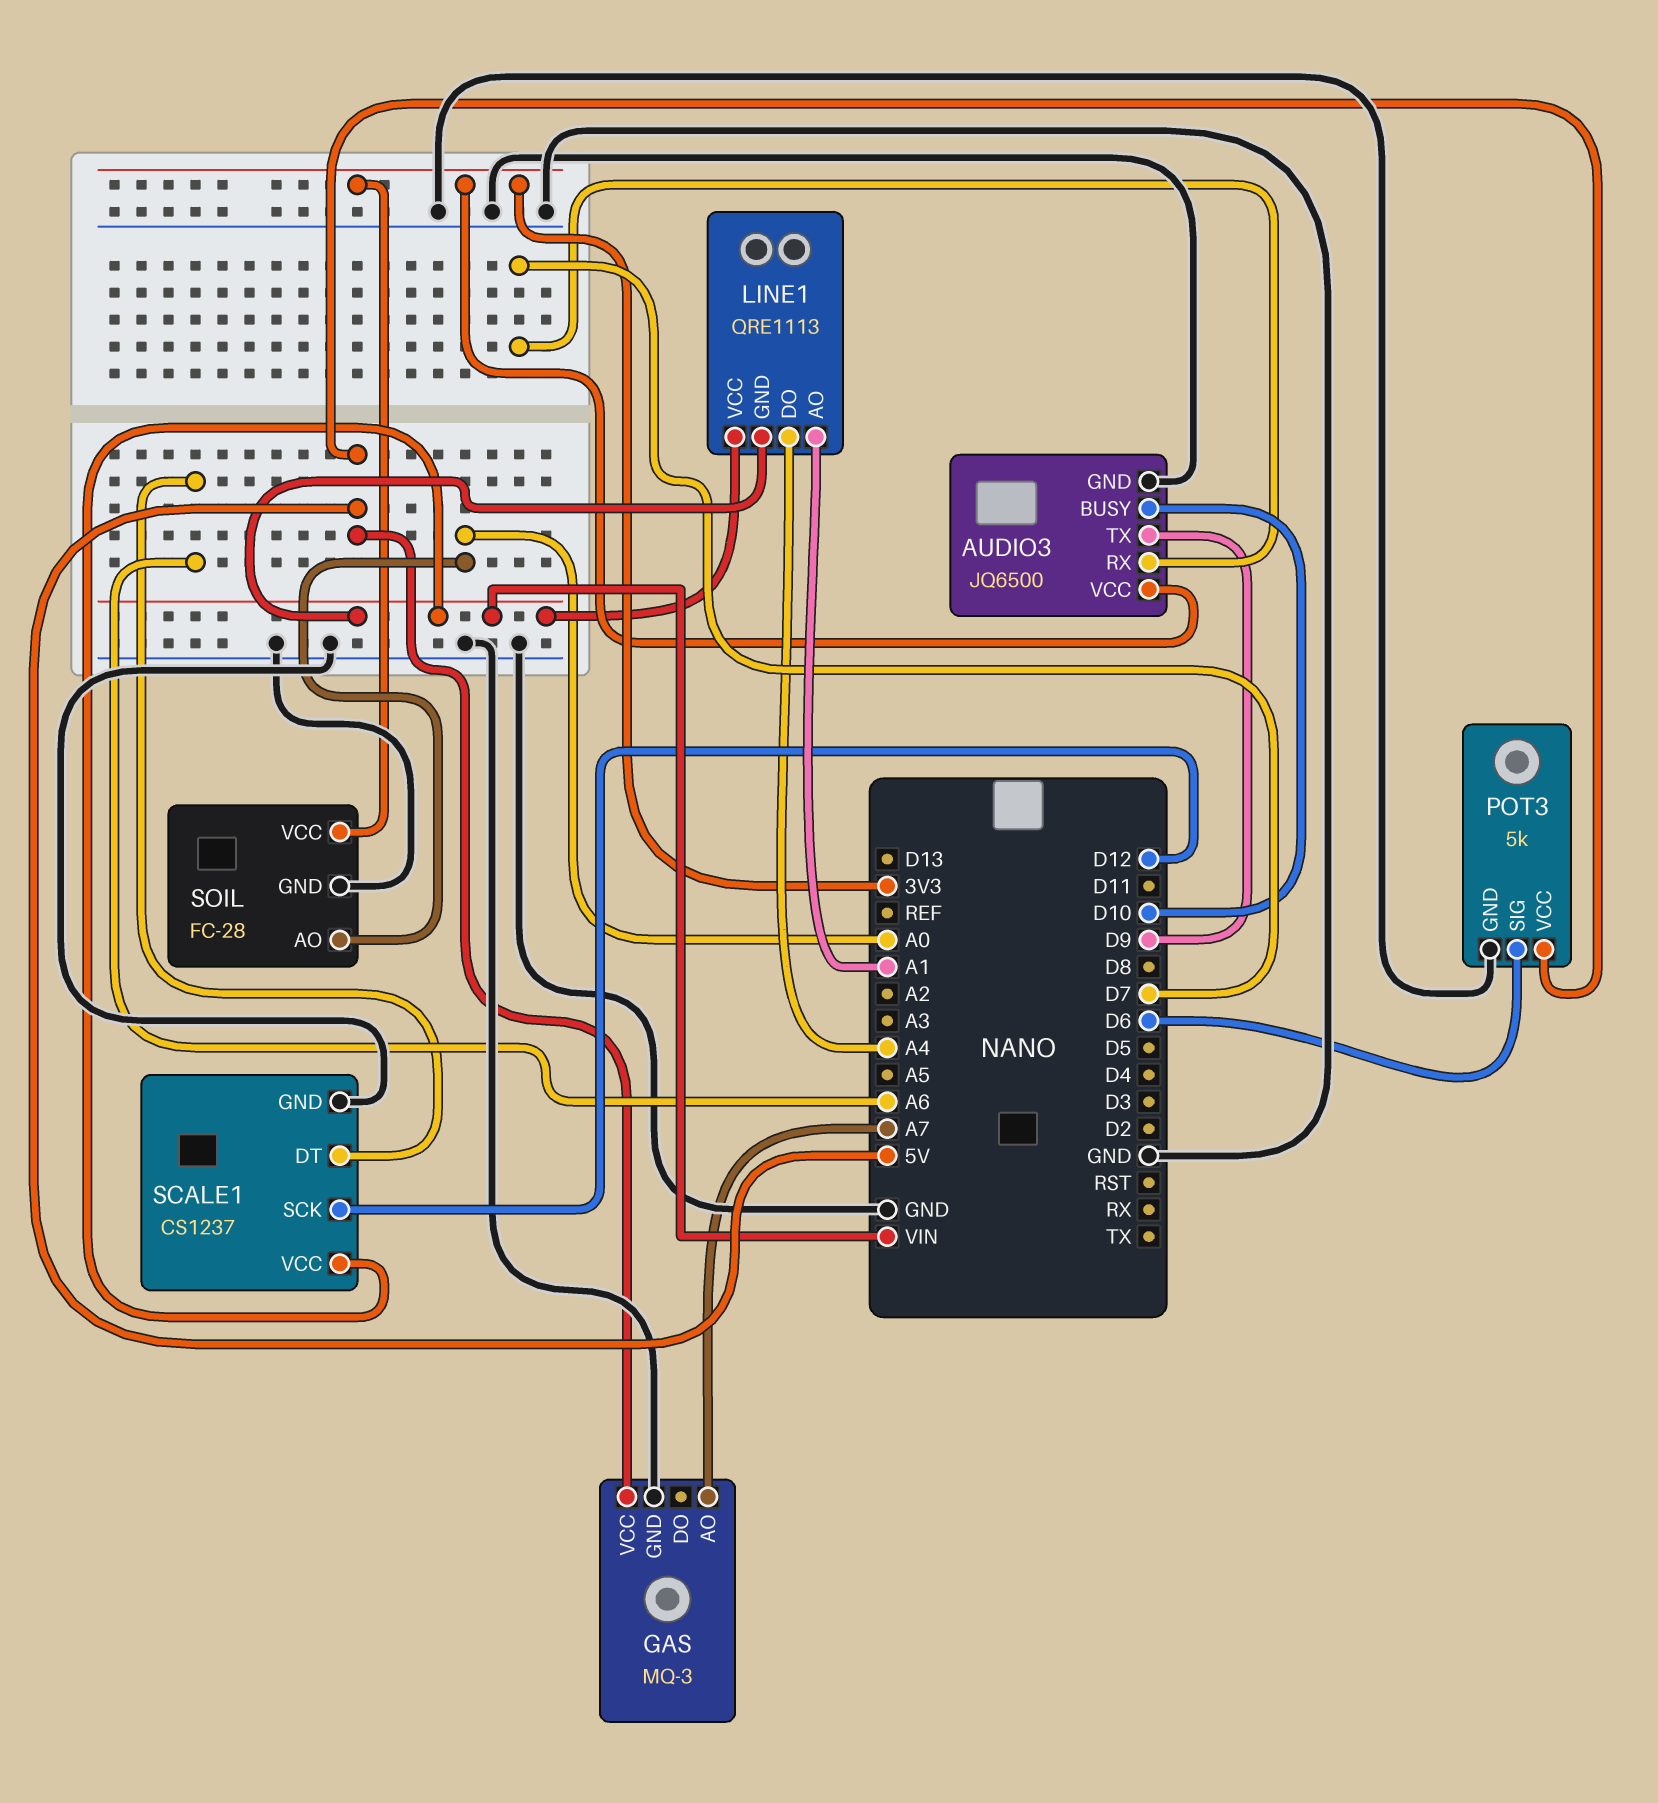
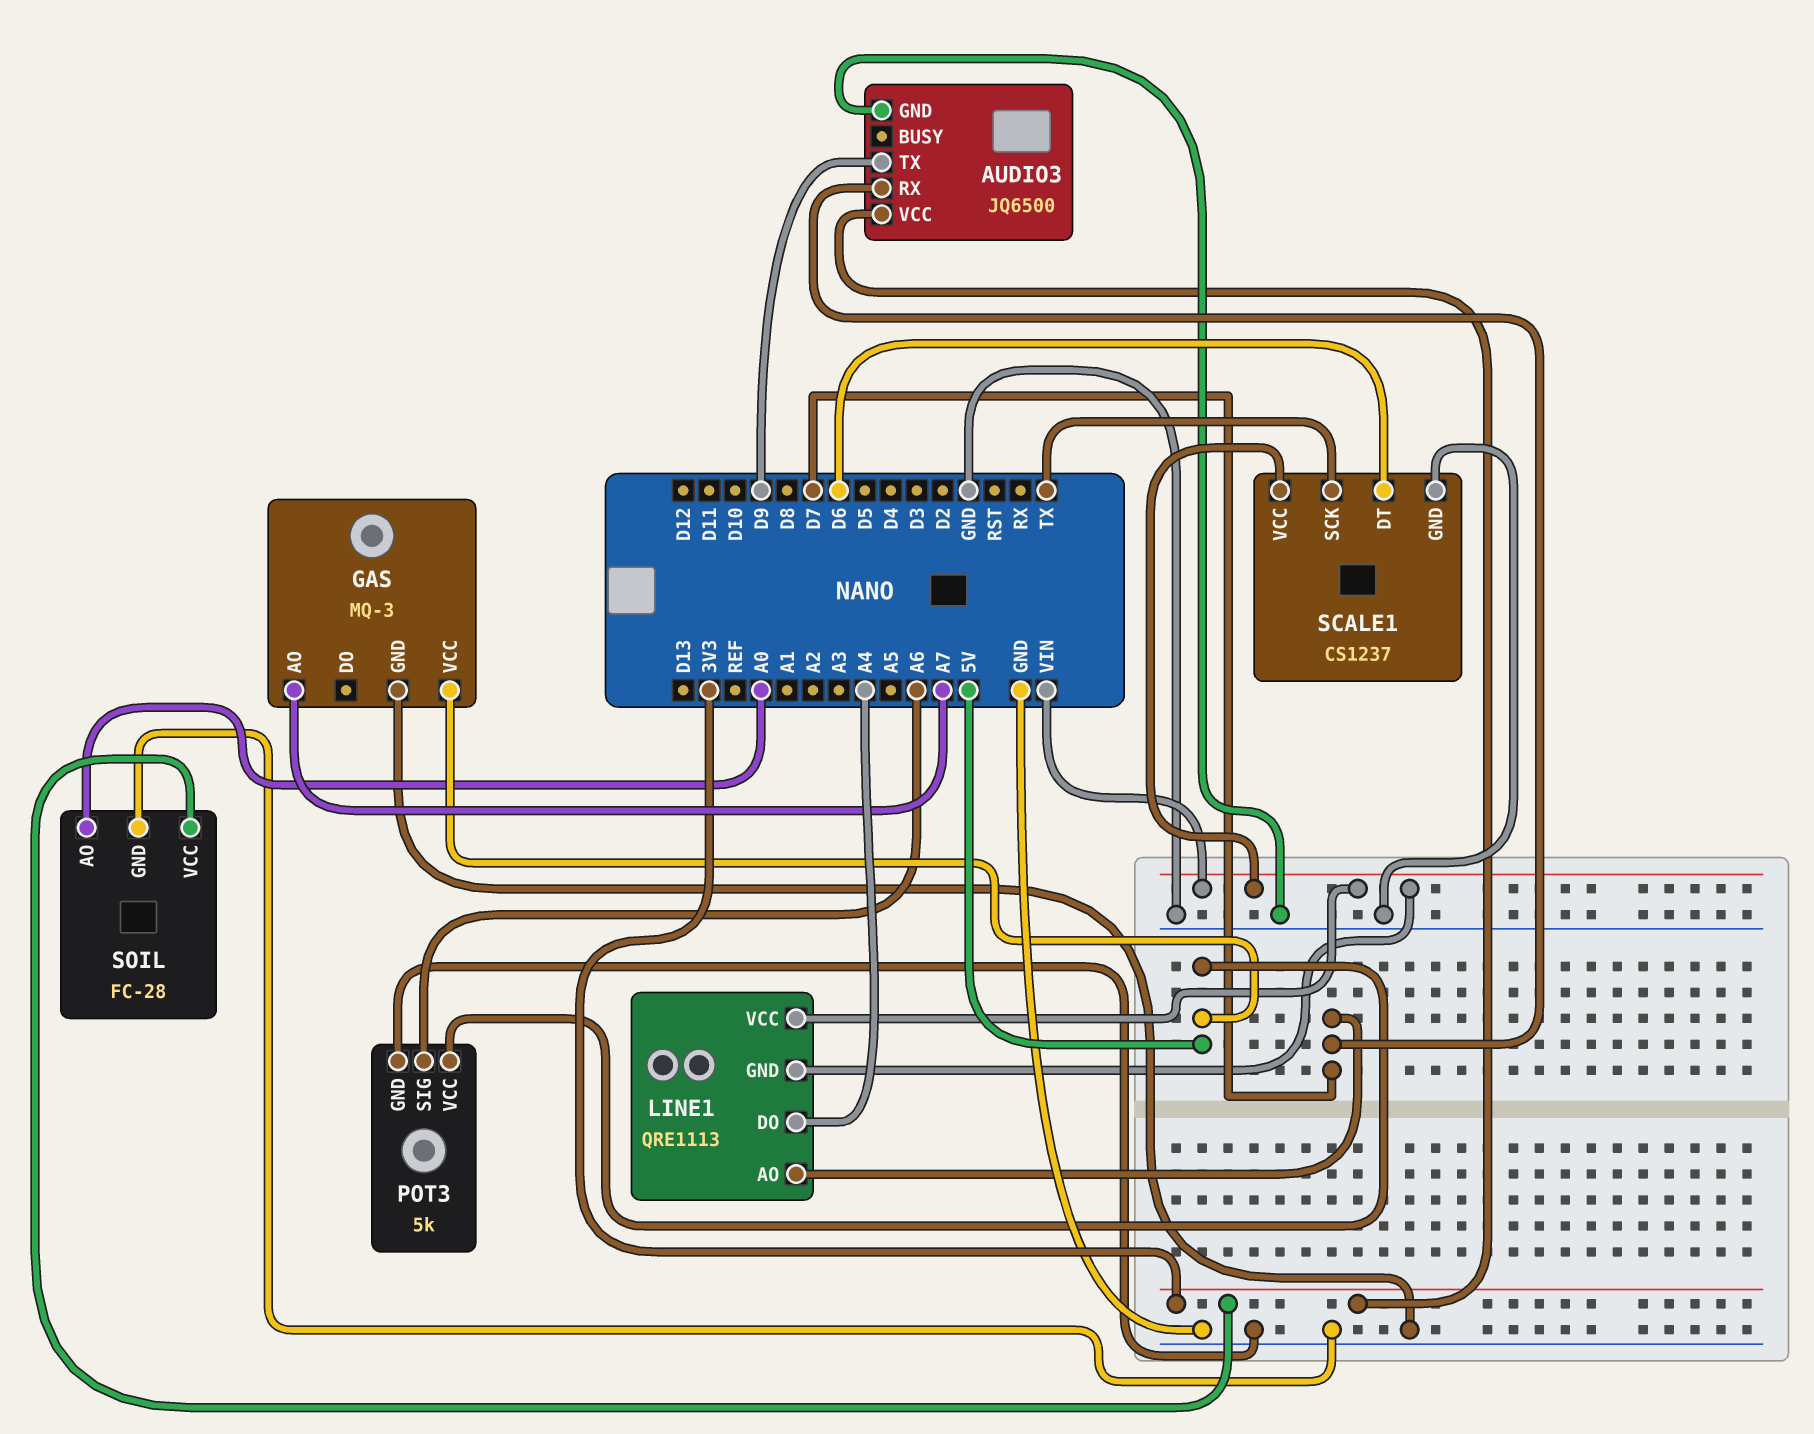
AUDIO3 pin BUSY: D10 -> none
LINE1 pin AO: A1 -> D7
POT3 pin SIG: D6 -> A6
SCALE1 pin DT: A6 -> D6
SCALE1 pin SCK: D12 -> TX

